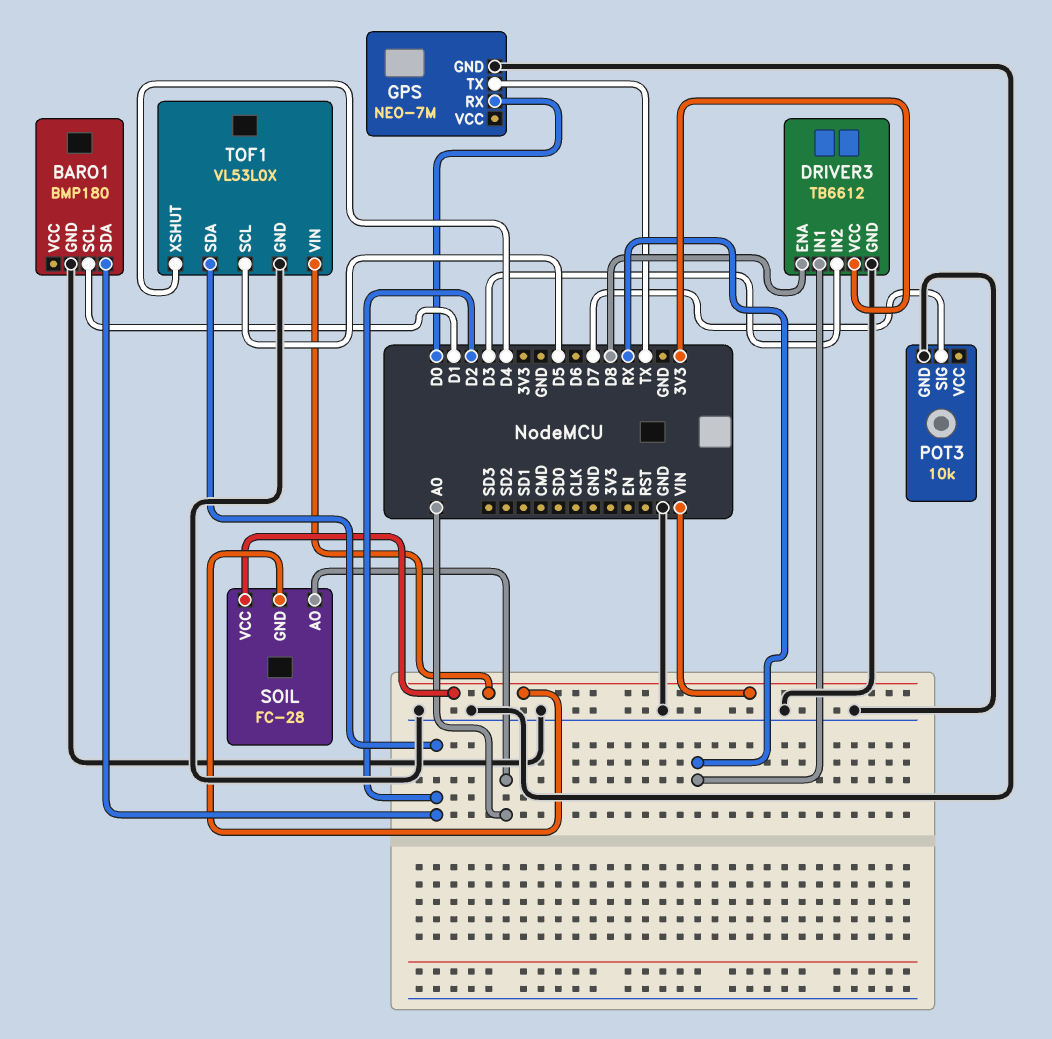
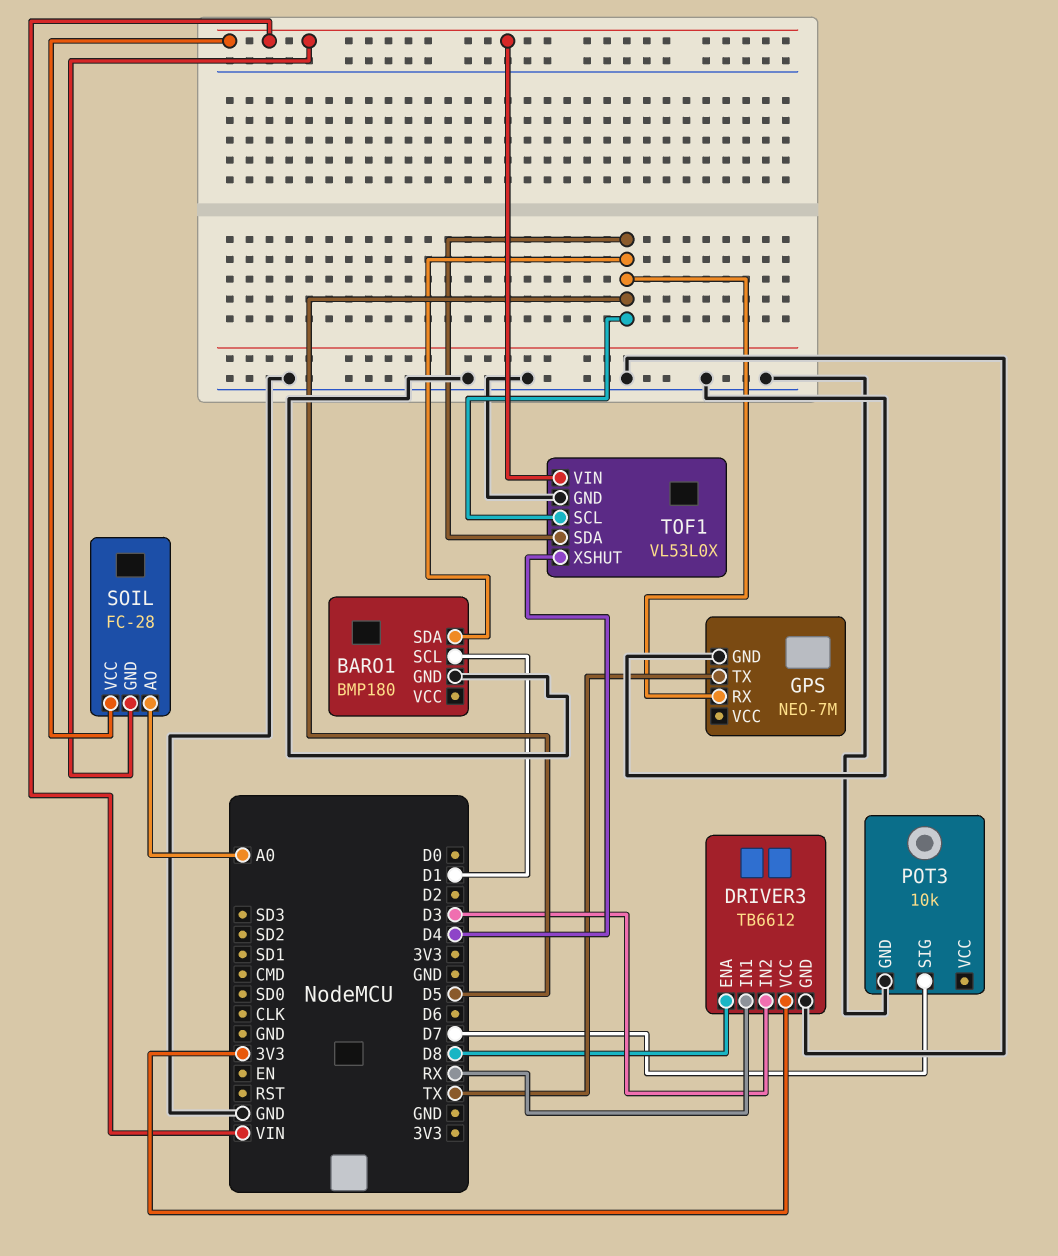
BARO1 pin SDA: D2 -> D5
GPS pin RX: D0 -> D5
TOF1 pin SDA: D2 -> D5

